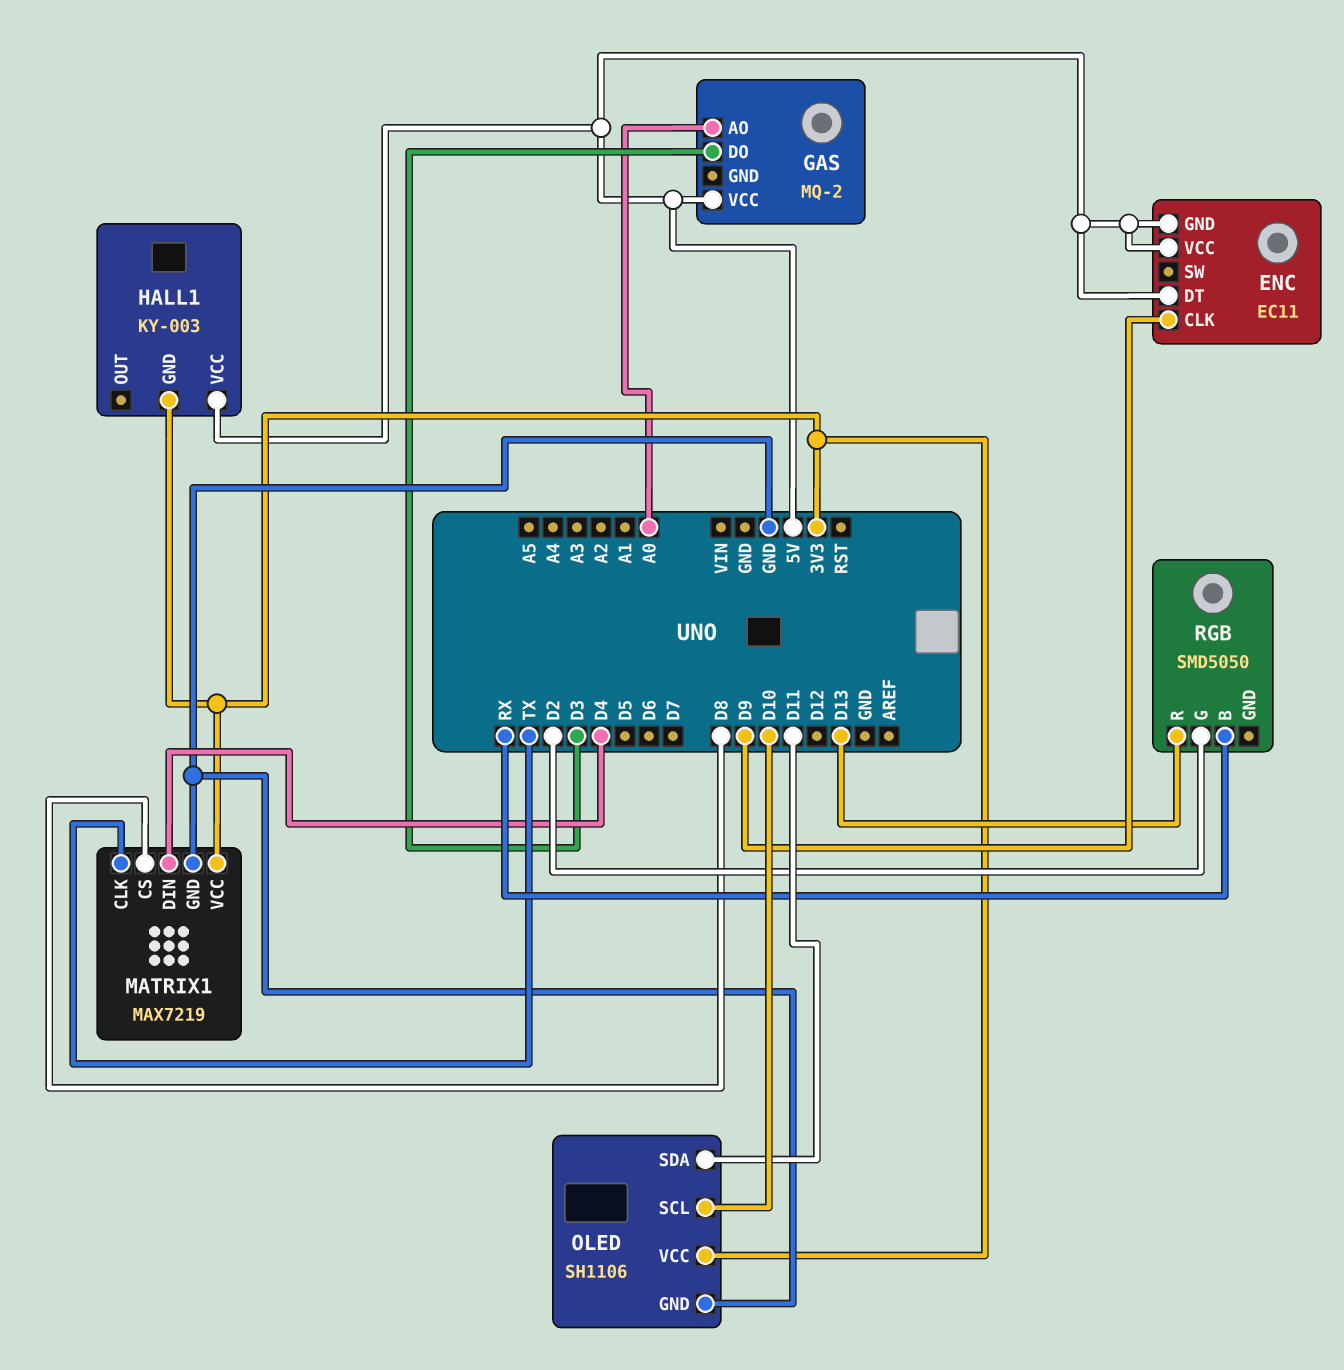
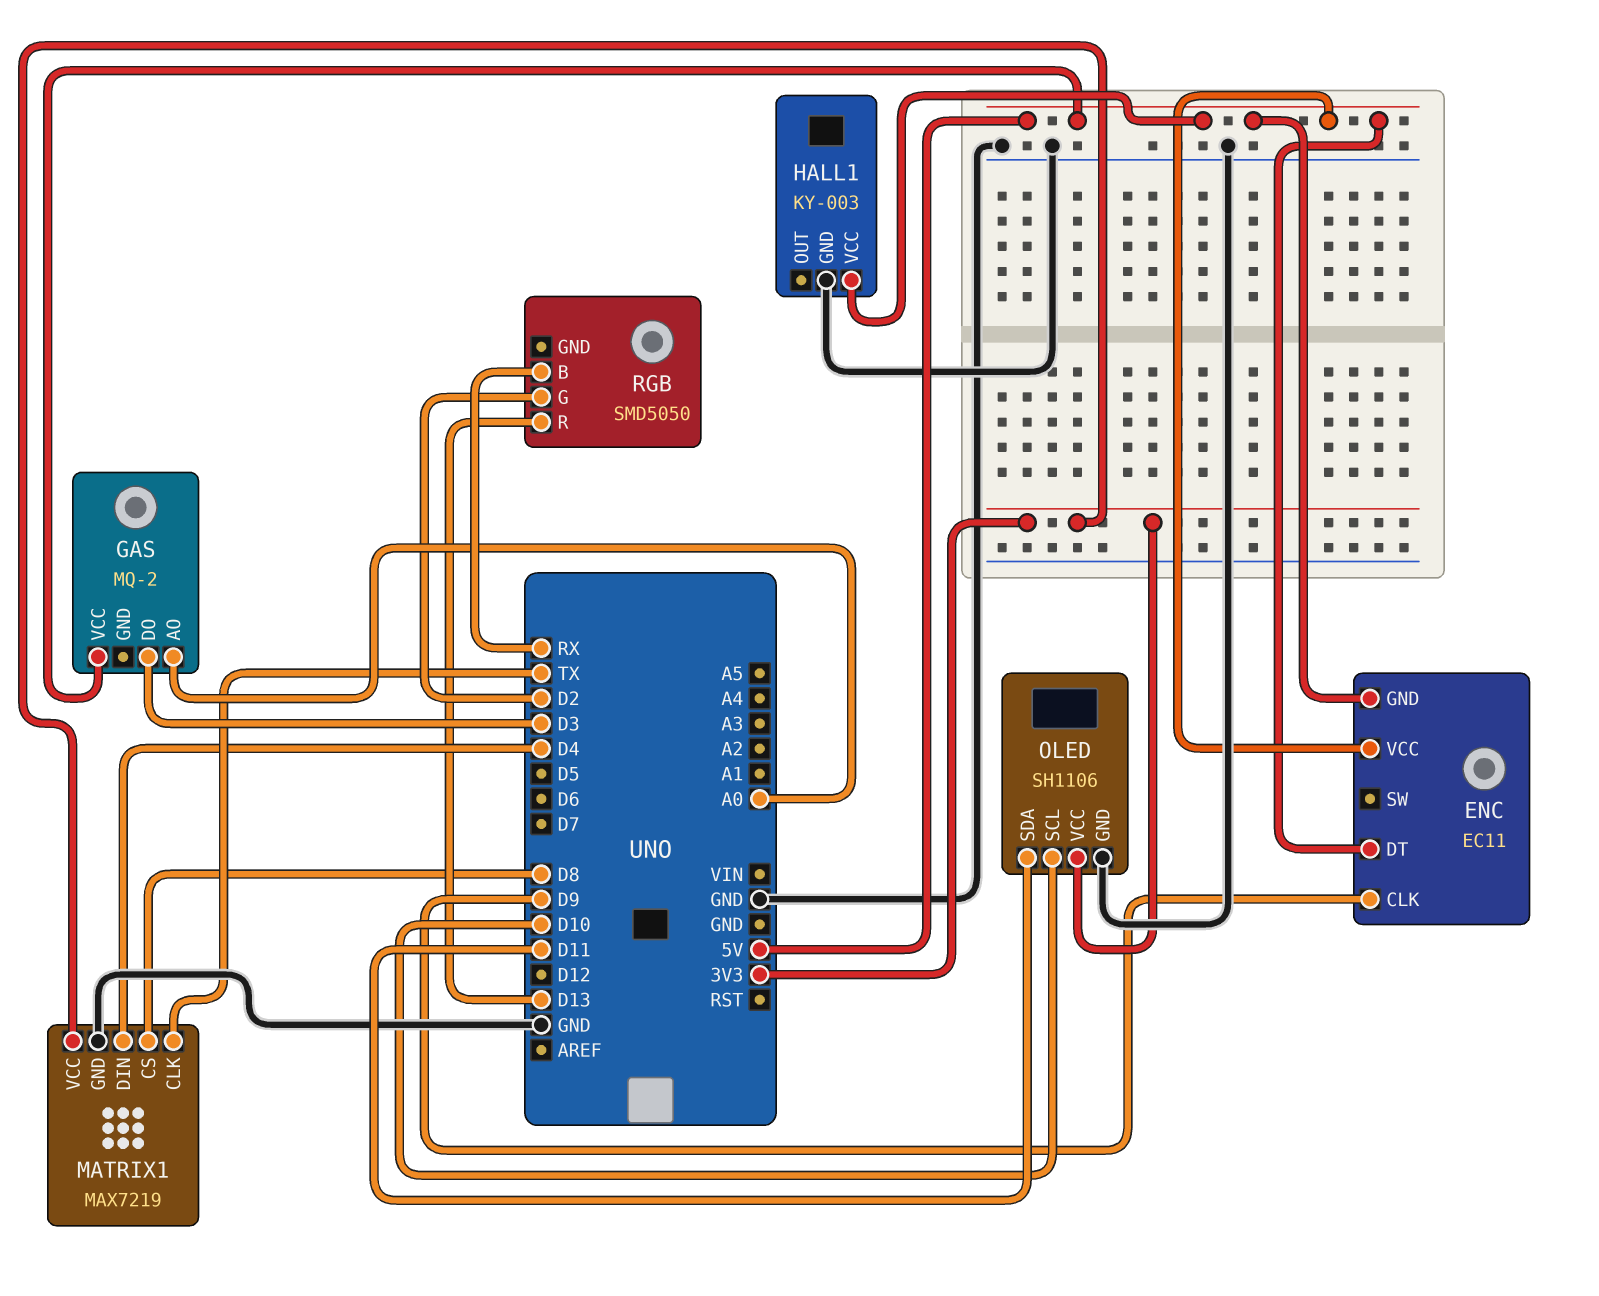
HALL1 pin GND: 3V3 -> GND

